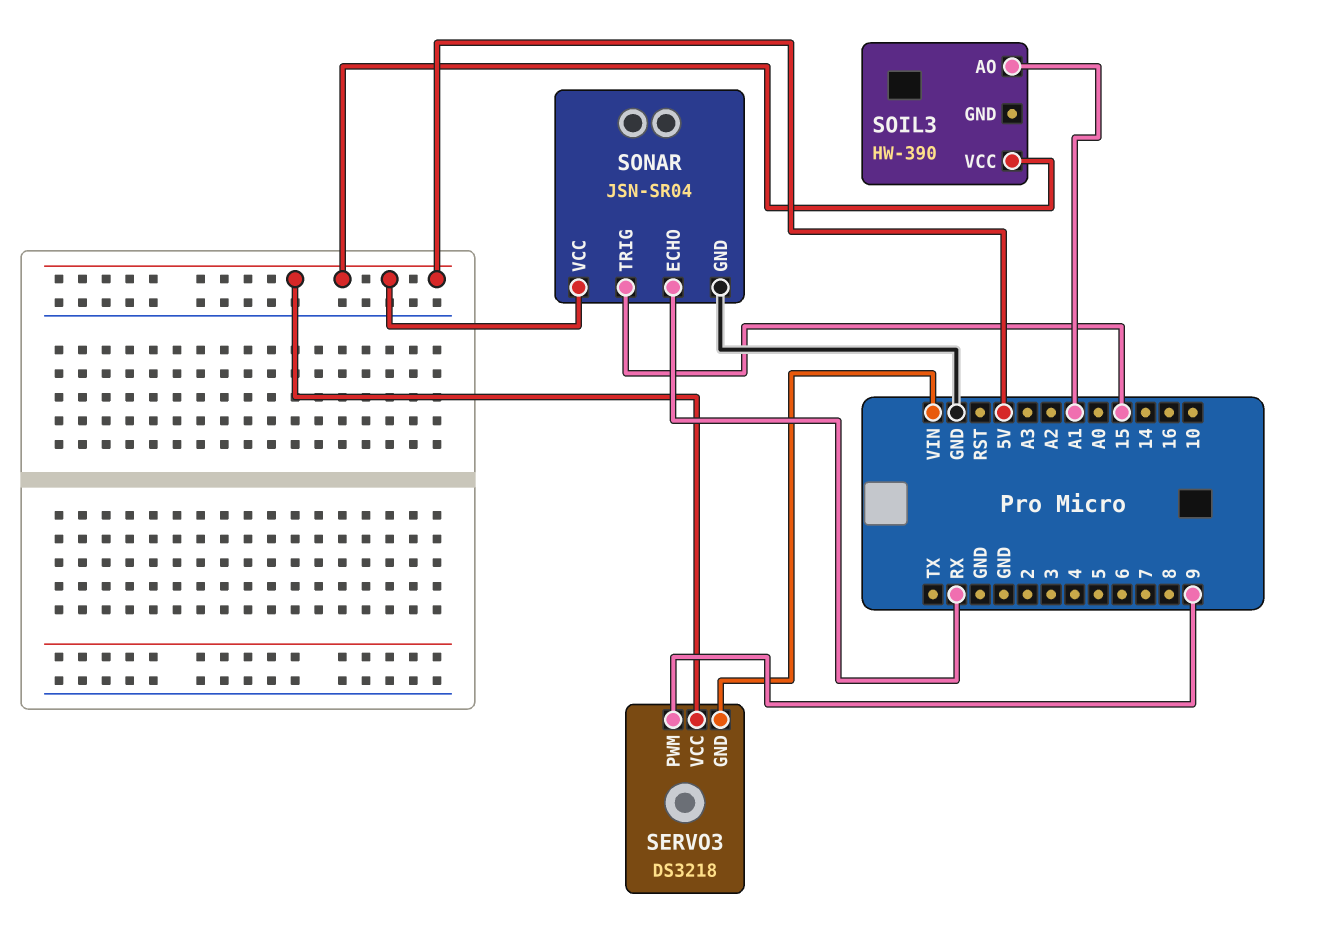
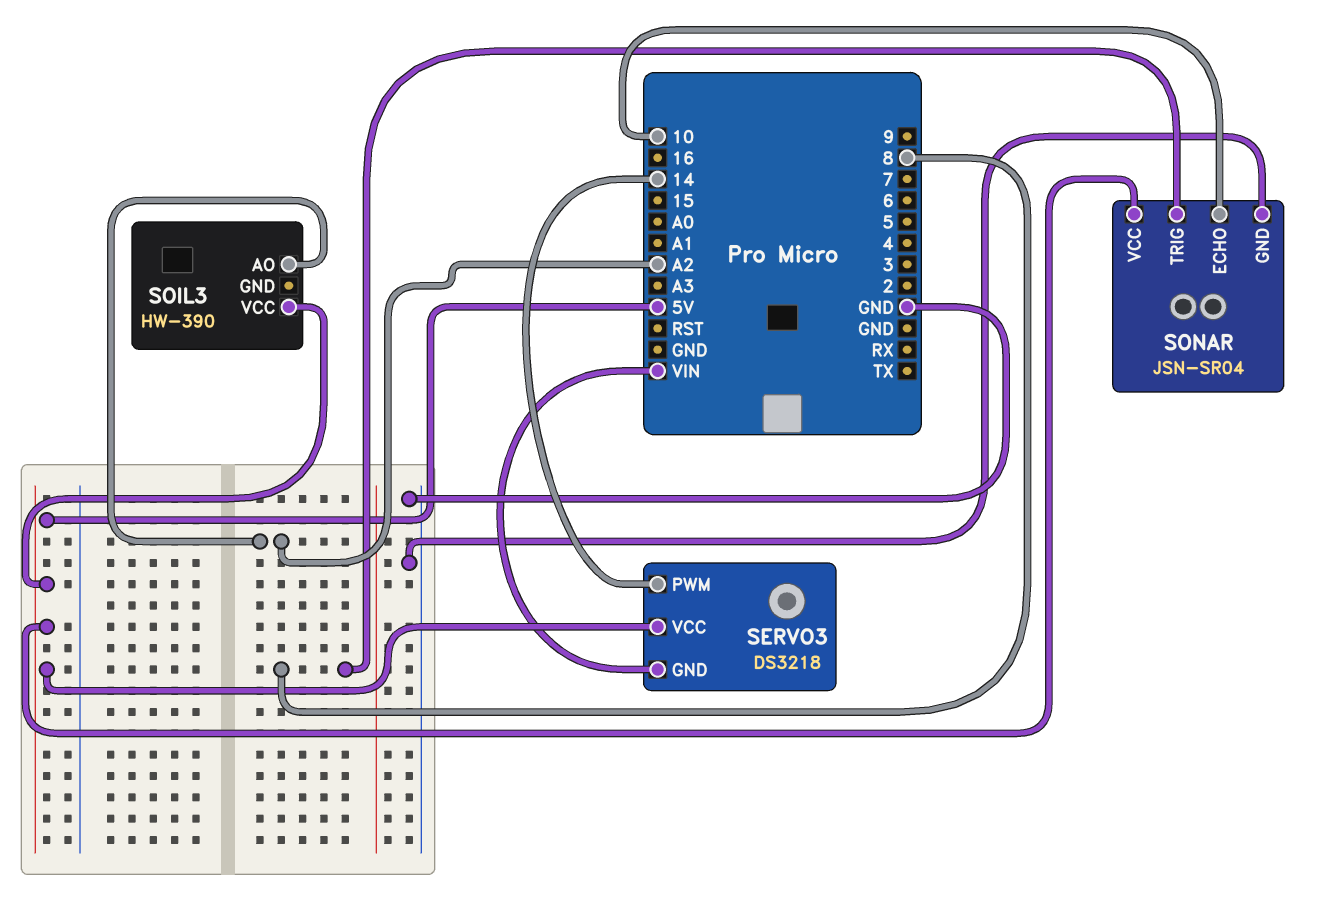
SERVO3 pin PWM: 9 -> 14
SOIL3 pin AO: A1 -> A2
SONAR pin ECHO: RX -> 10
SONAR pin TRIG: 15 -> 8

